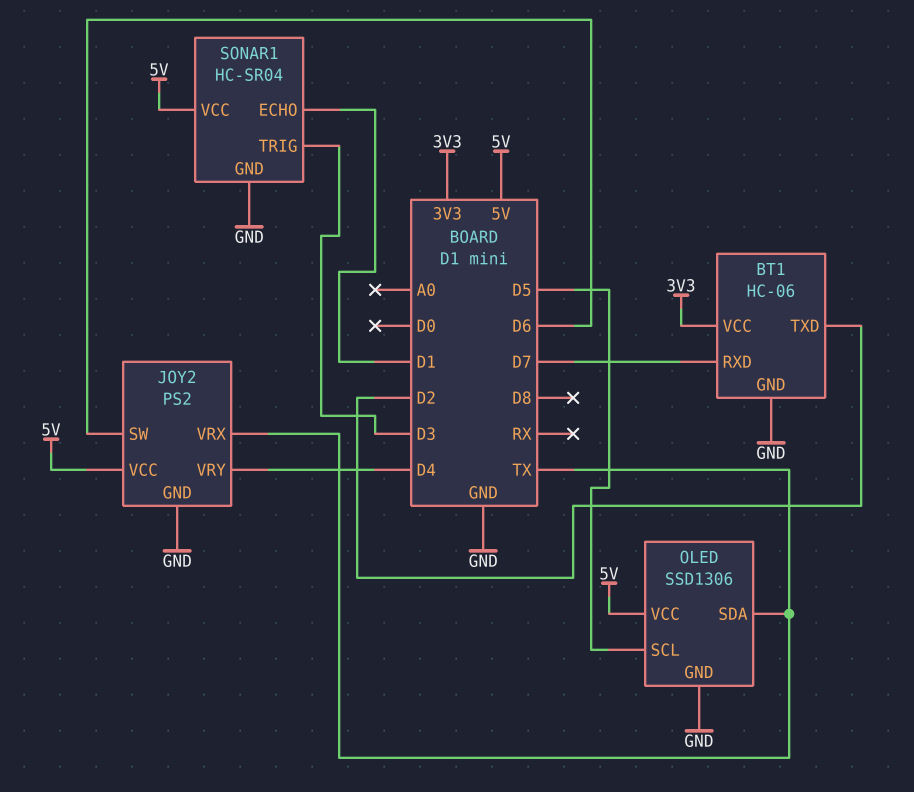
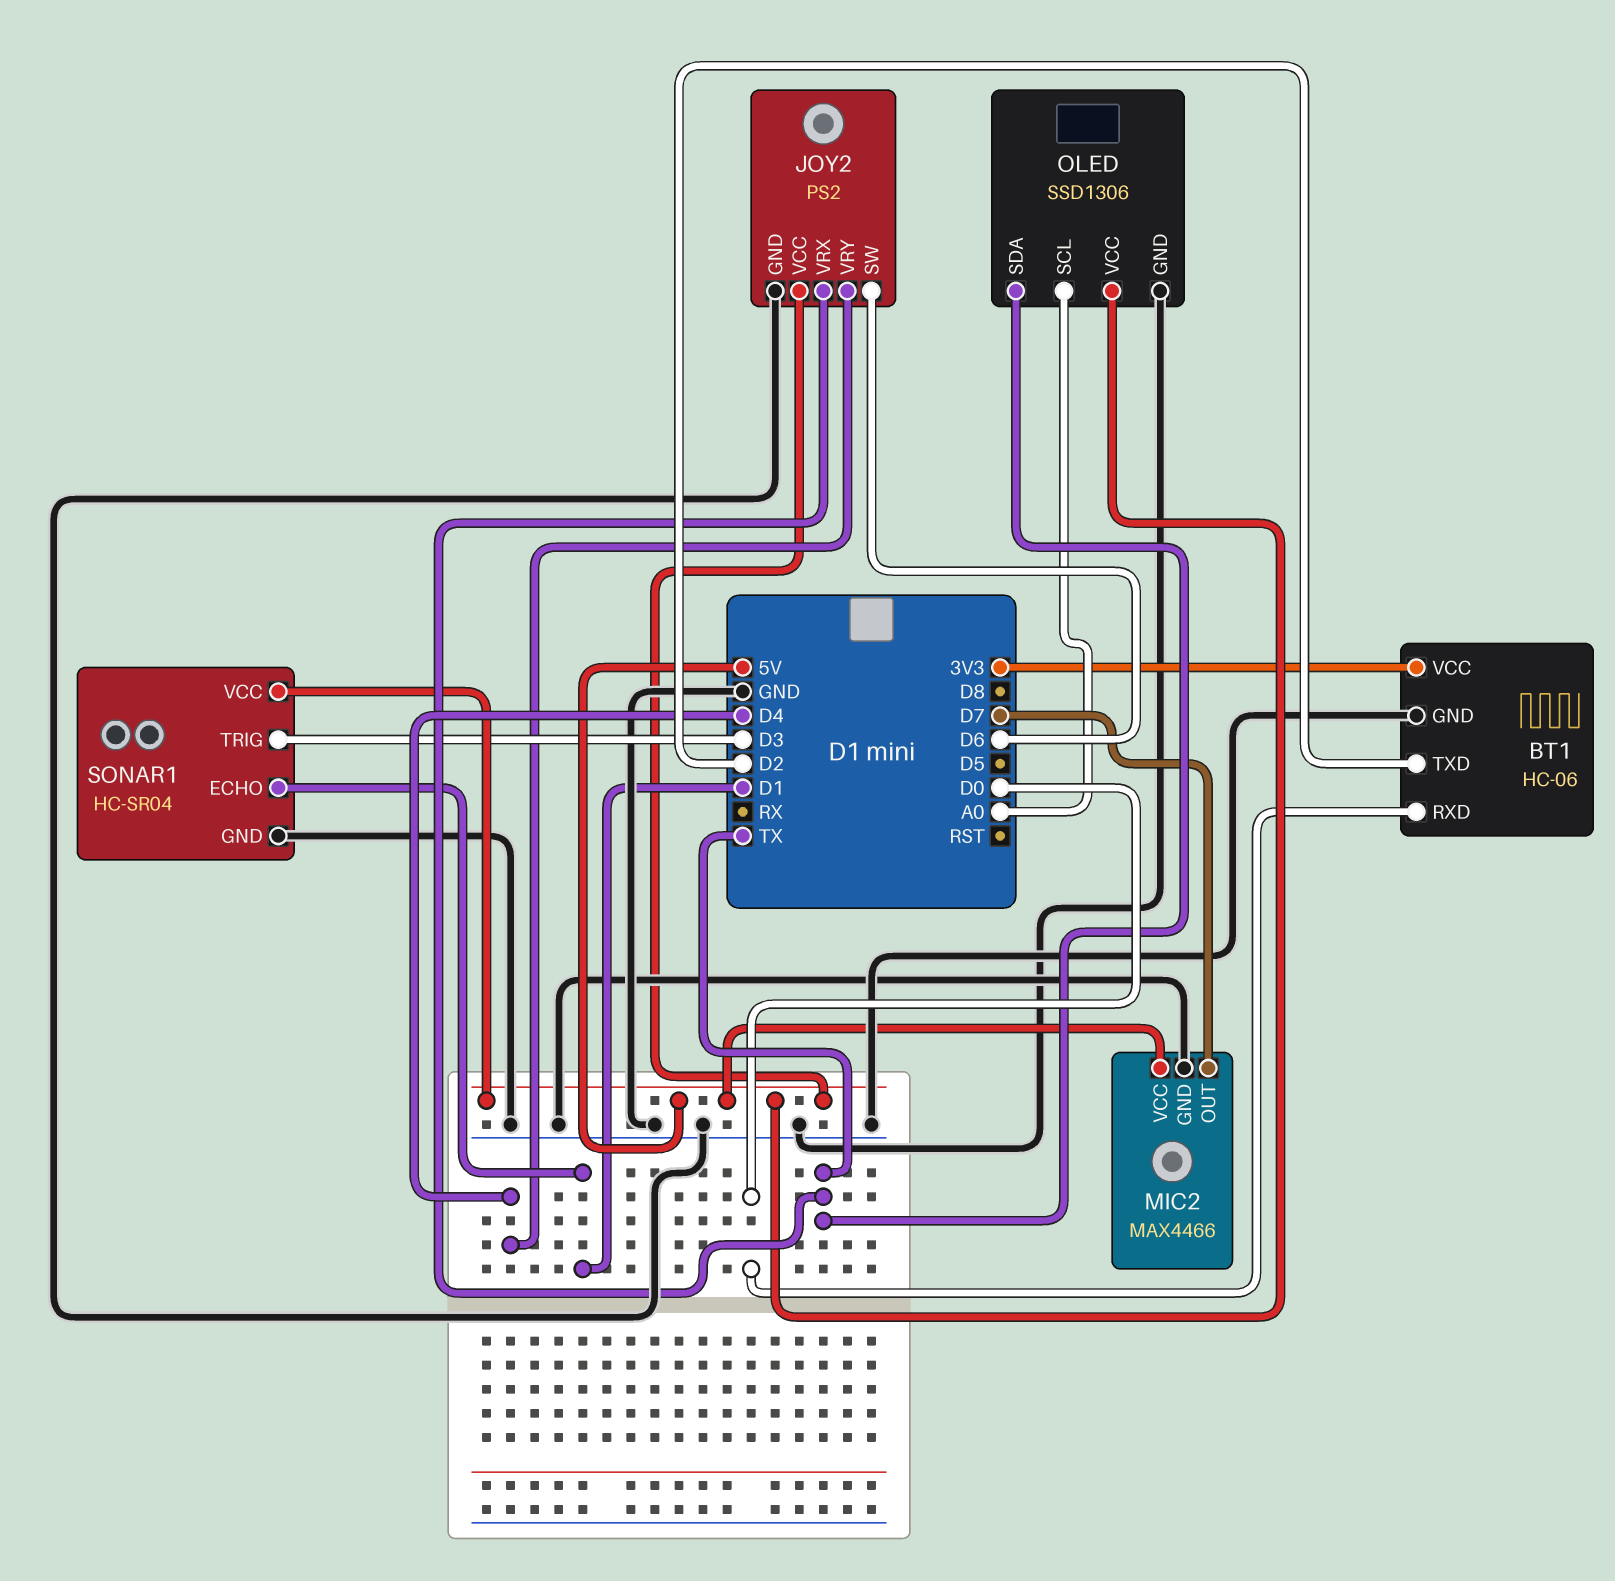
BT1 pin RXD: D7 -> D0
MIC2: none -> MAX4466
MIC2 pin GND: none -> GND
MIC2 pin OUT: none -> D7
MIC2 pin VCC: none -> 5V
OLED pin SCL: D5 -> A0

